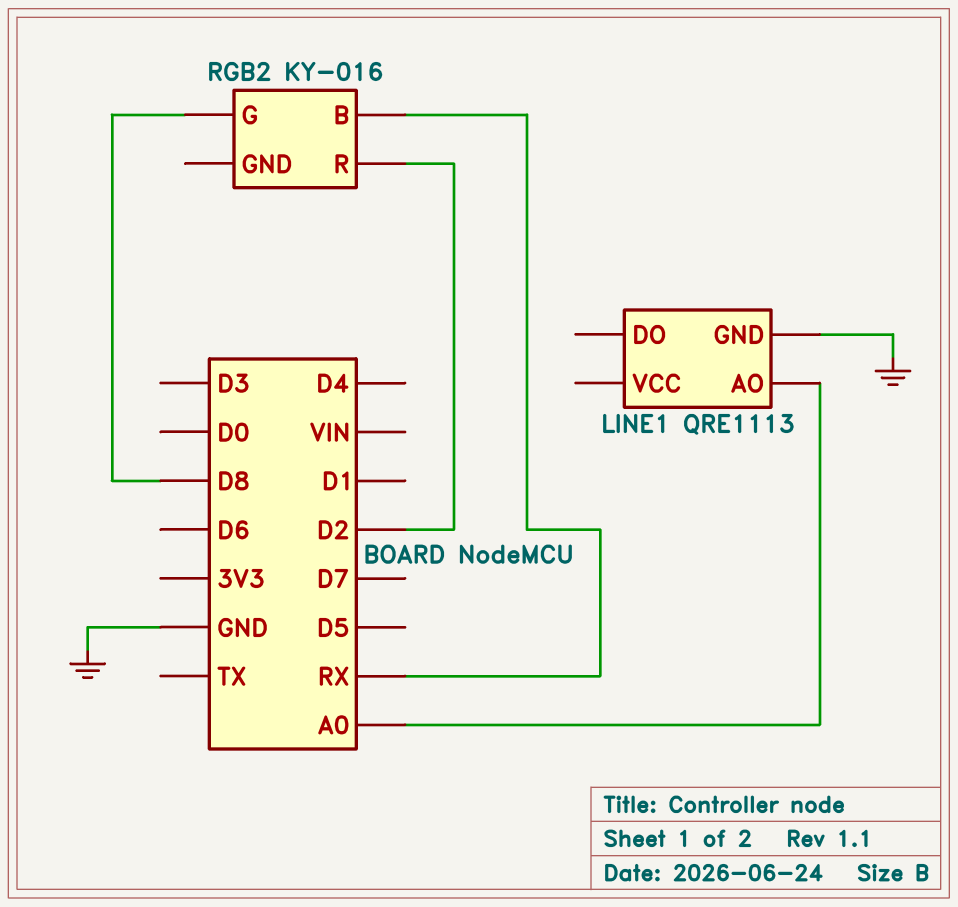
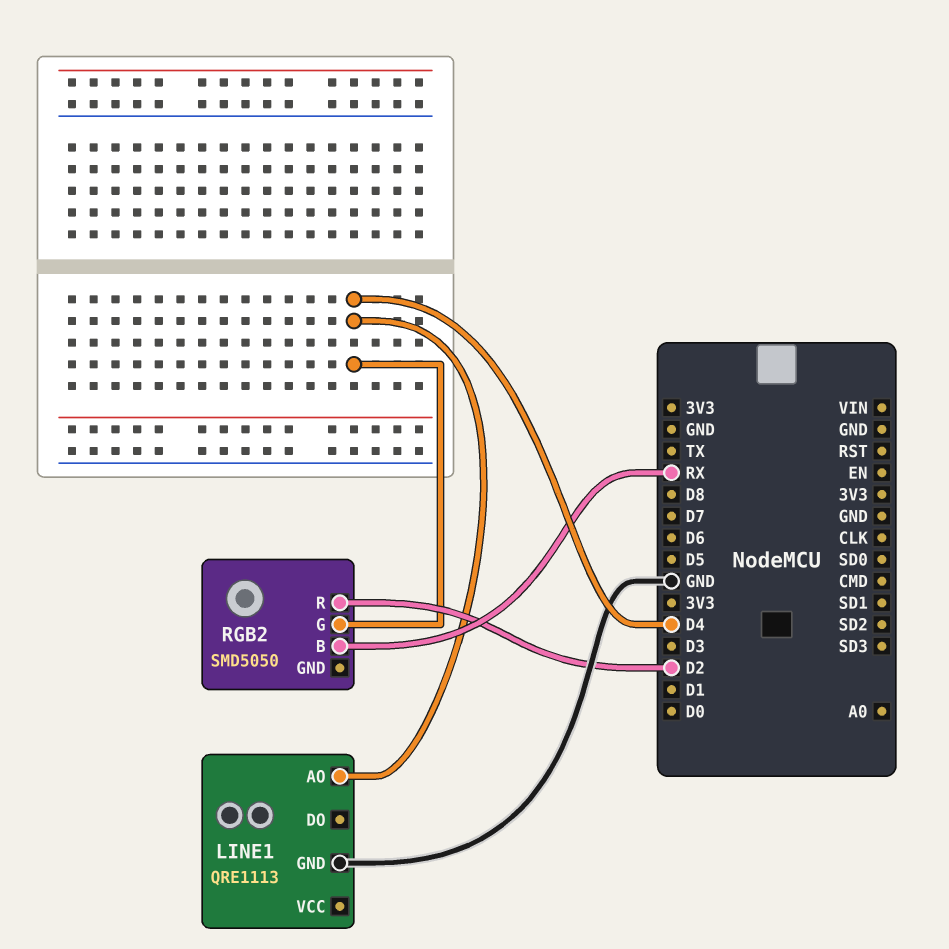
LINE1 pin AO: A0 -> D4
RGB2: KY-016 -> SMD5050
RGB2 pin G: D8 -> D4

